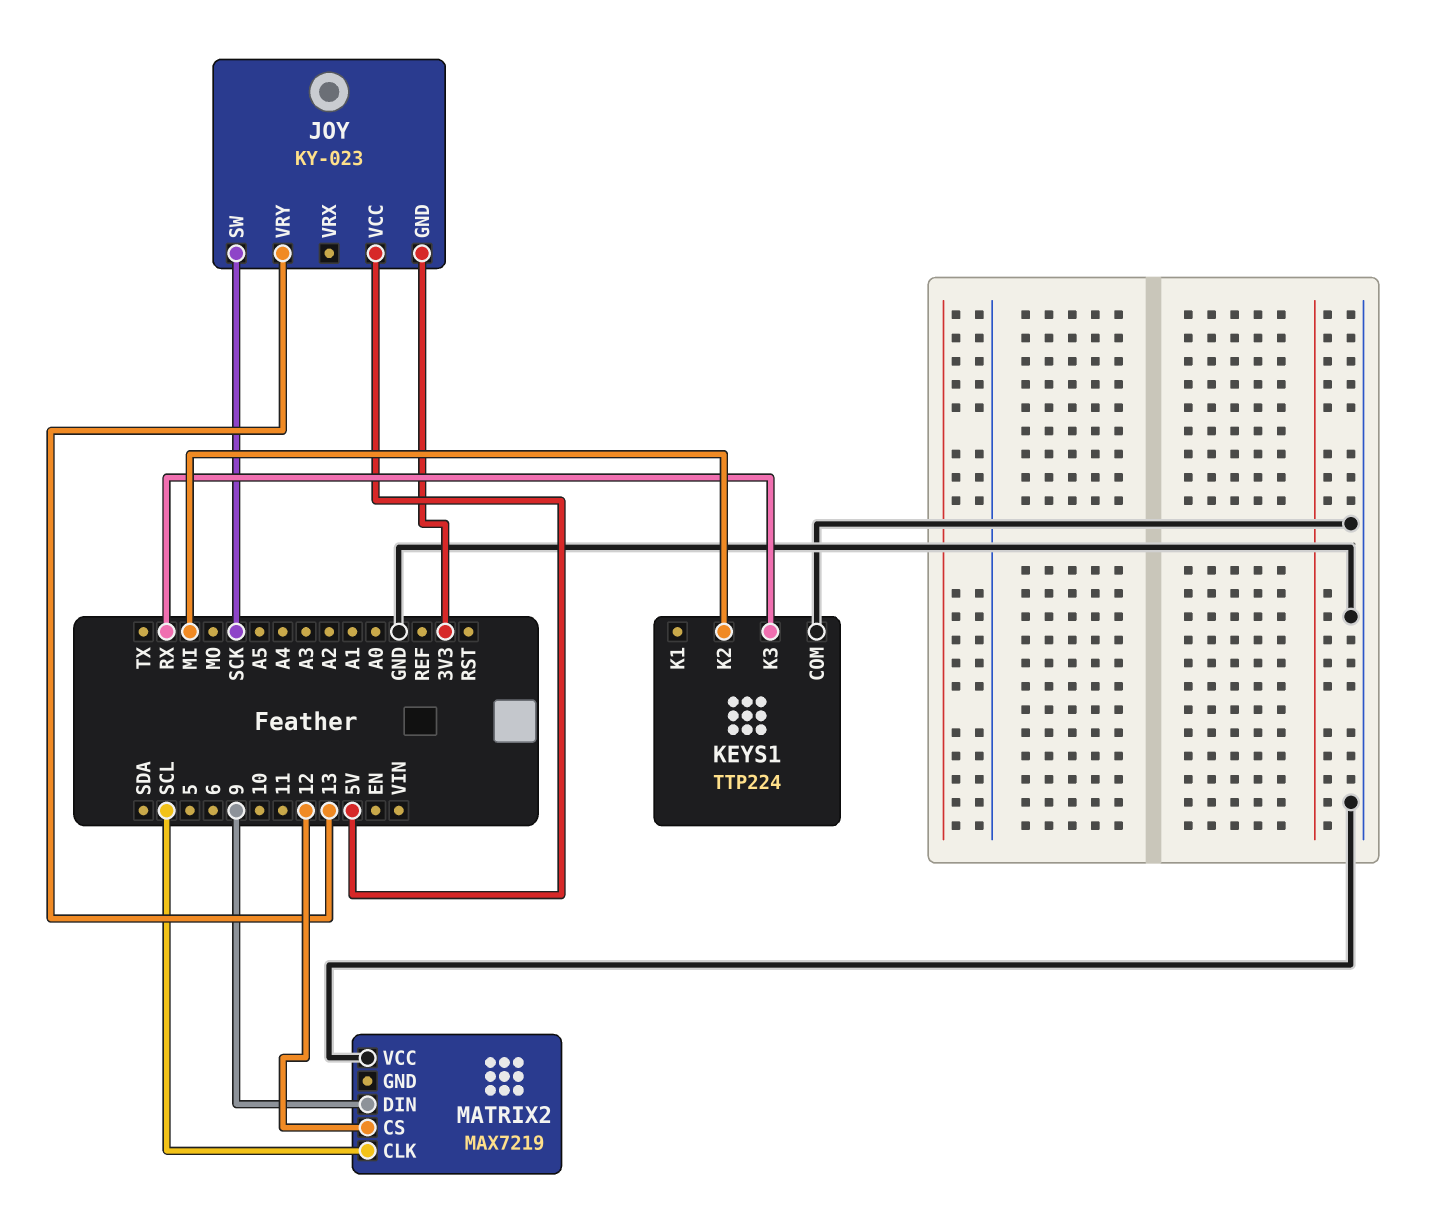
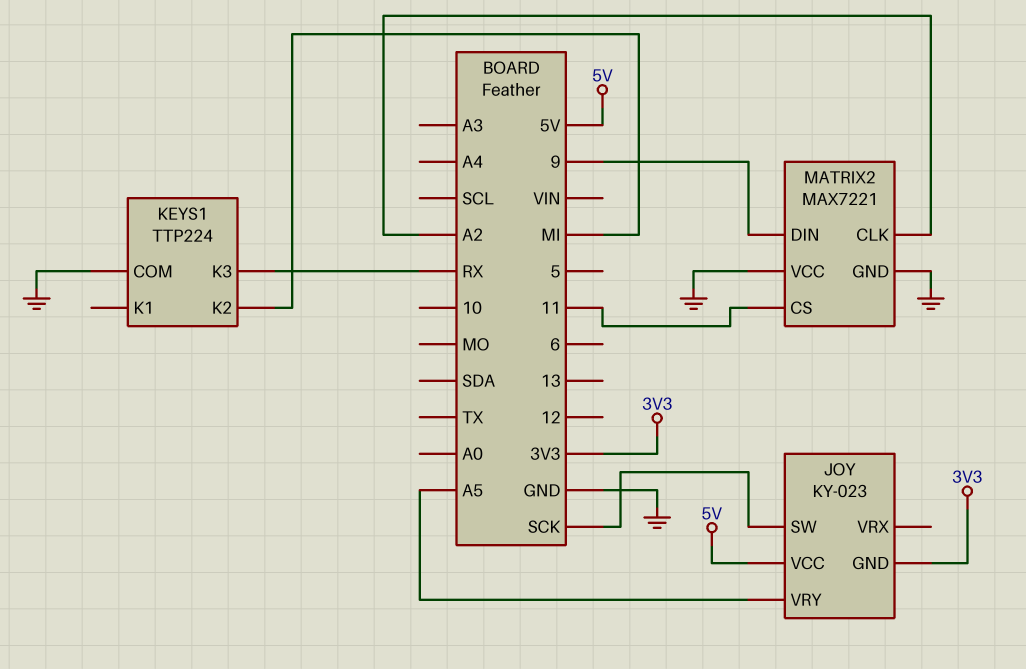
JOY pin VRY: 13 -> A5
MATRIX2: MAX7219 -> MAX7221
MATRIX2 pin CLK: SCL -> A2
MATRIX2 pin CS: 12 -> 11
MATRIX2 pin GND: none -> GND

